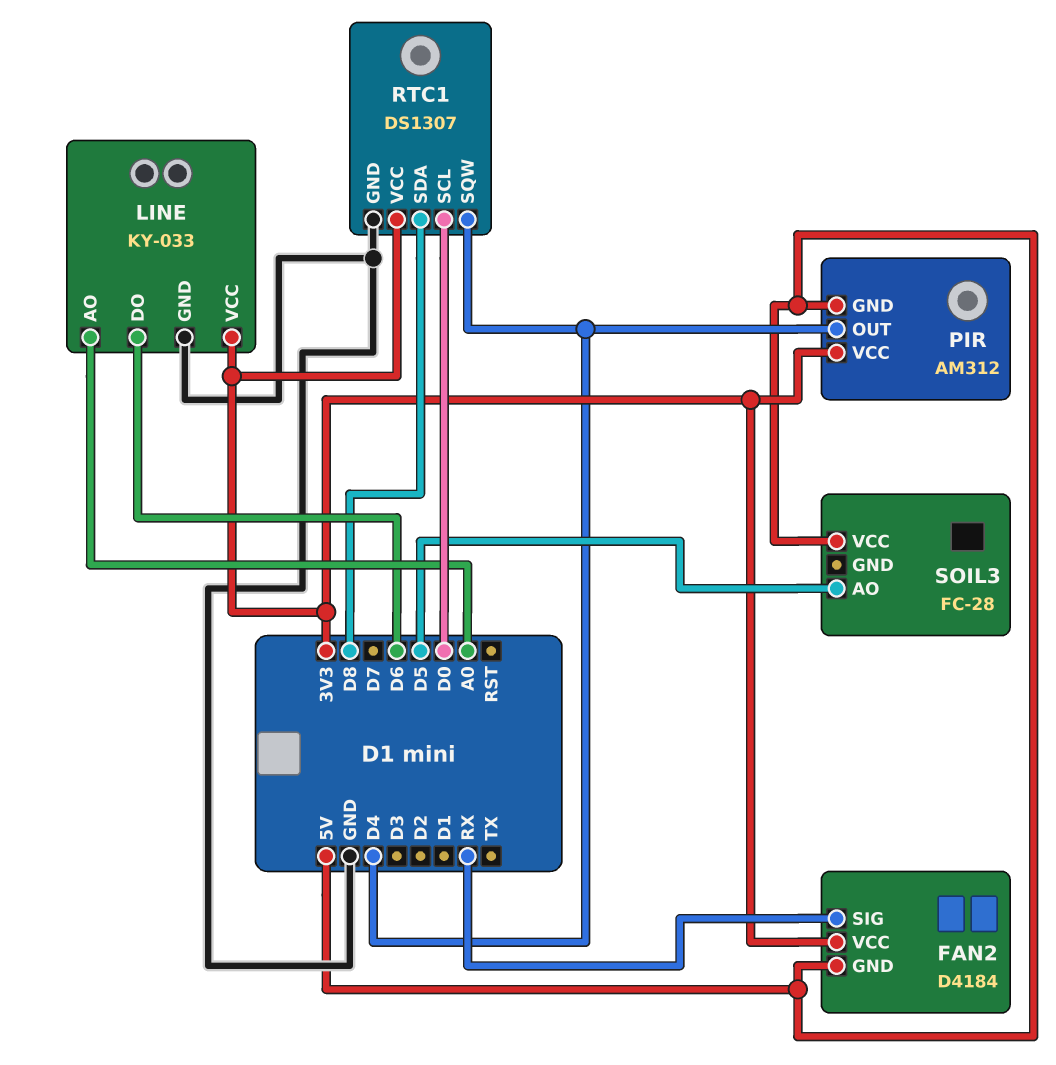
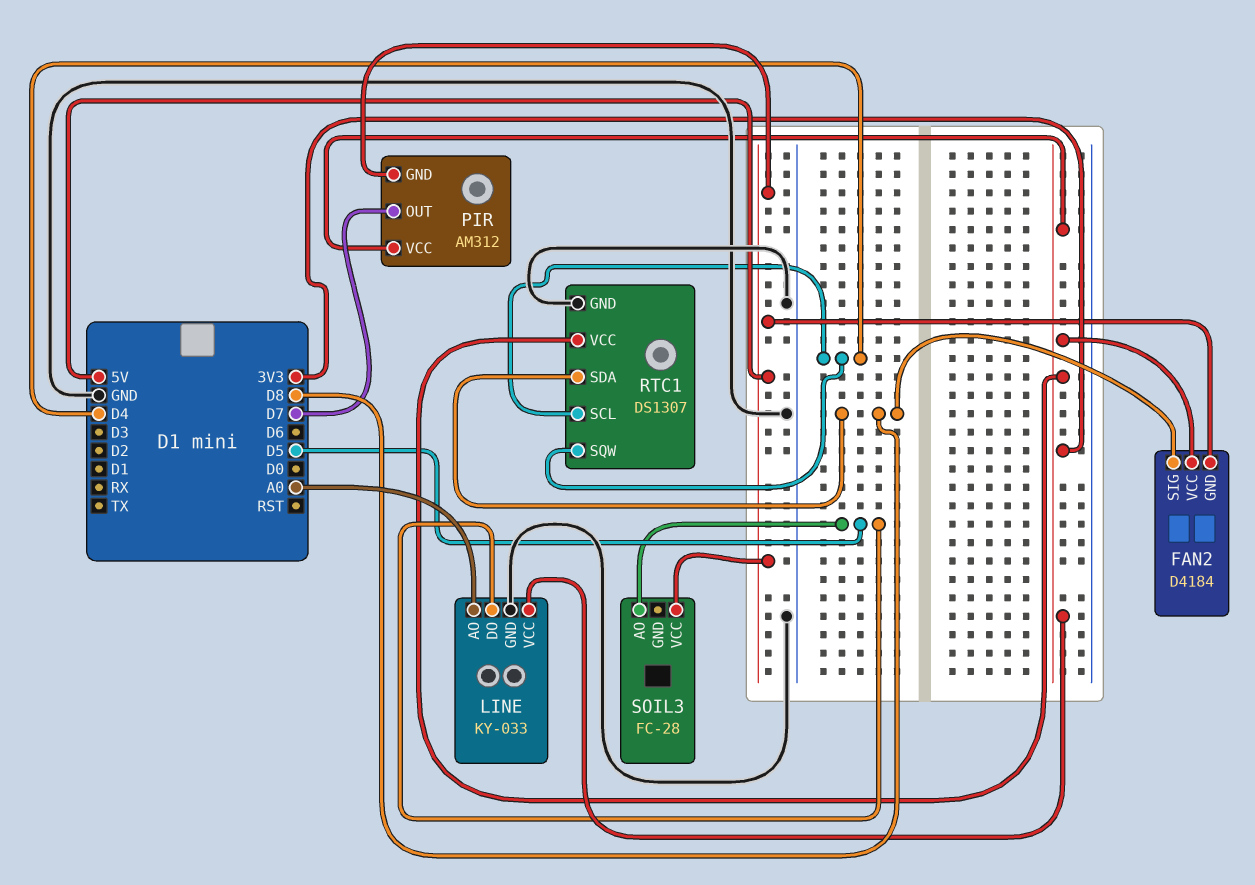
FAN2 pin SIG: RX -> D8
LINE pin DO: D6 -> D5
PIR pin OUT: D4 -> D7
RTC1 pin SCL: D0 -> D4

